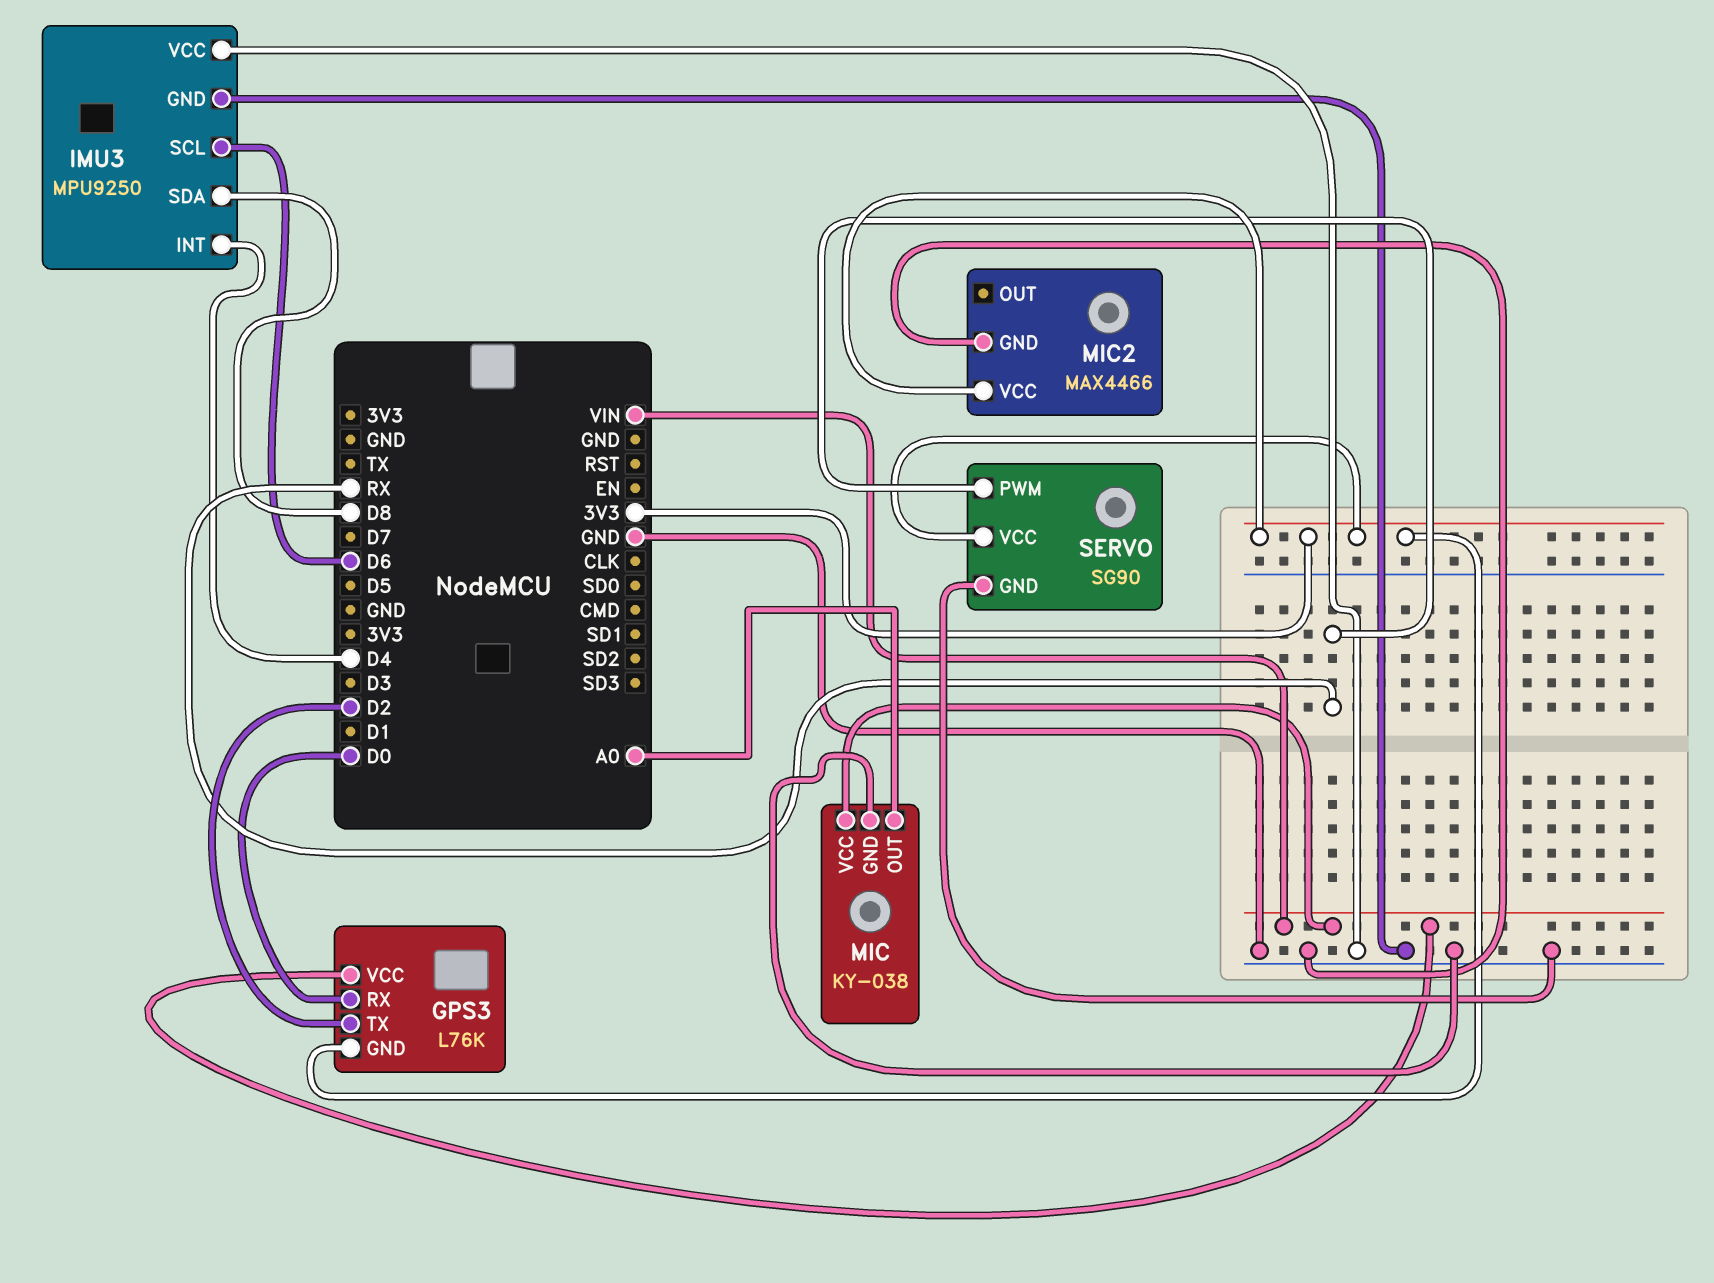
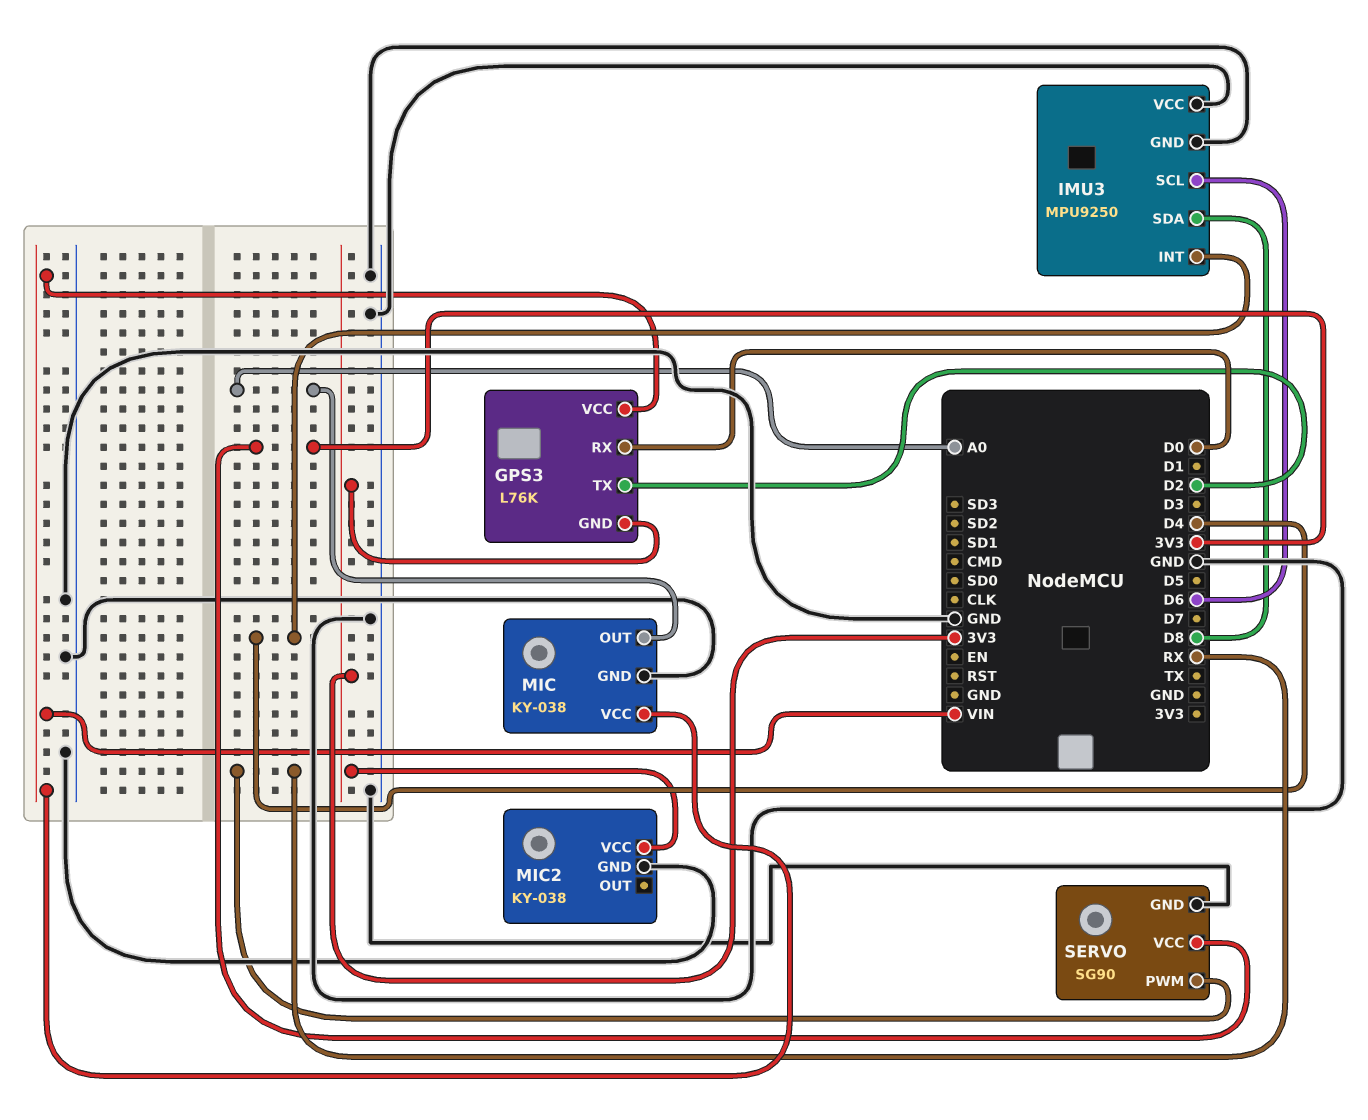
MIC2: MAX4466 -> KY-038

